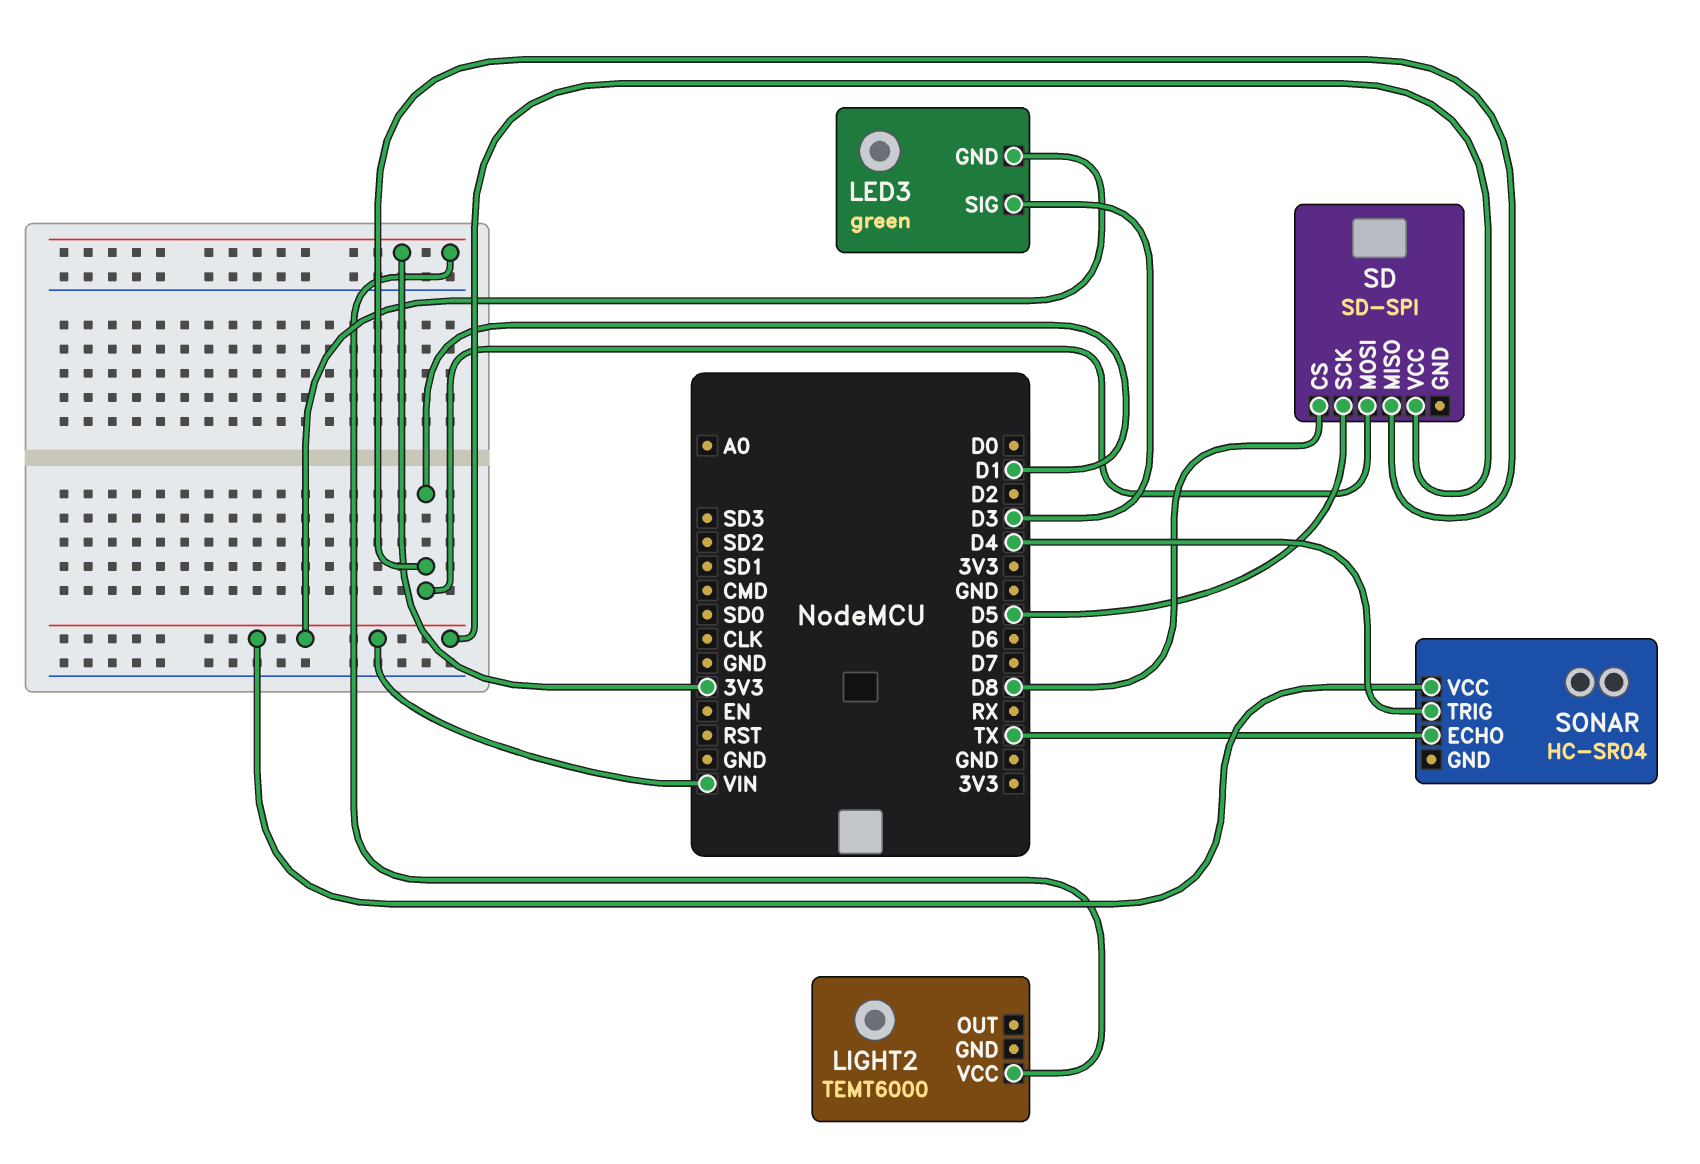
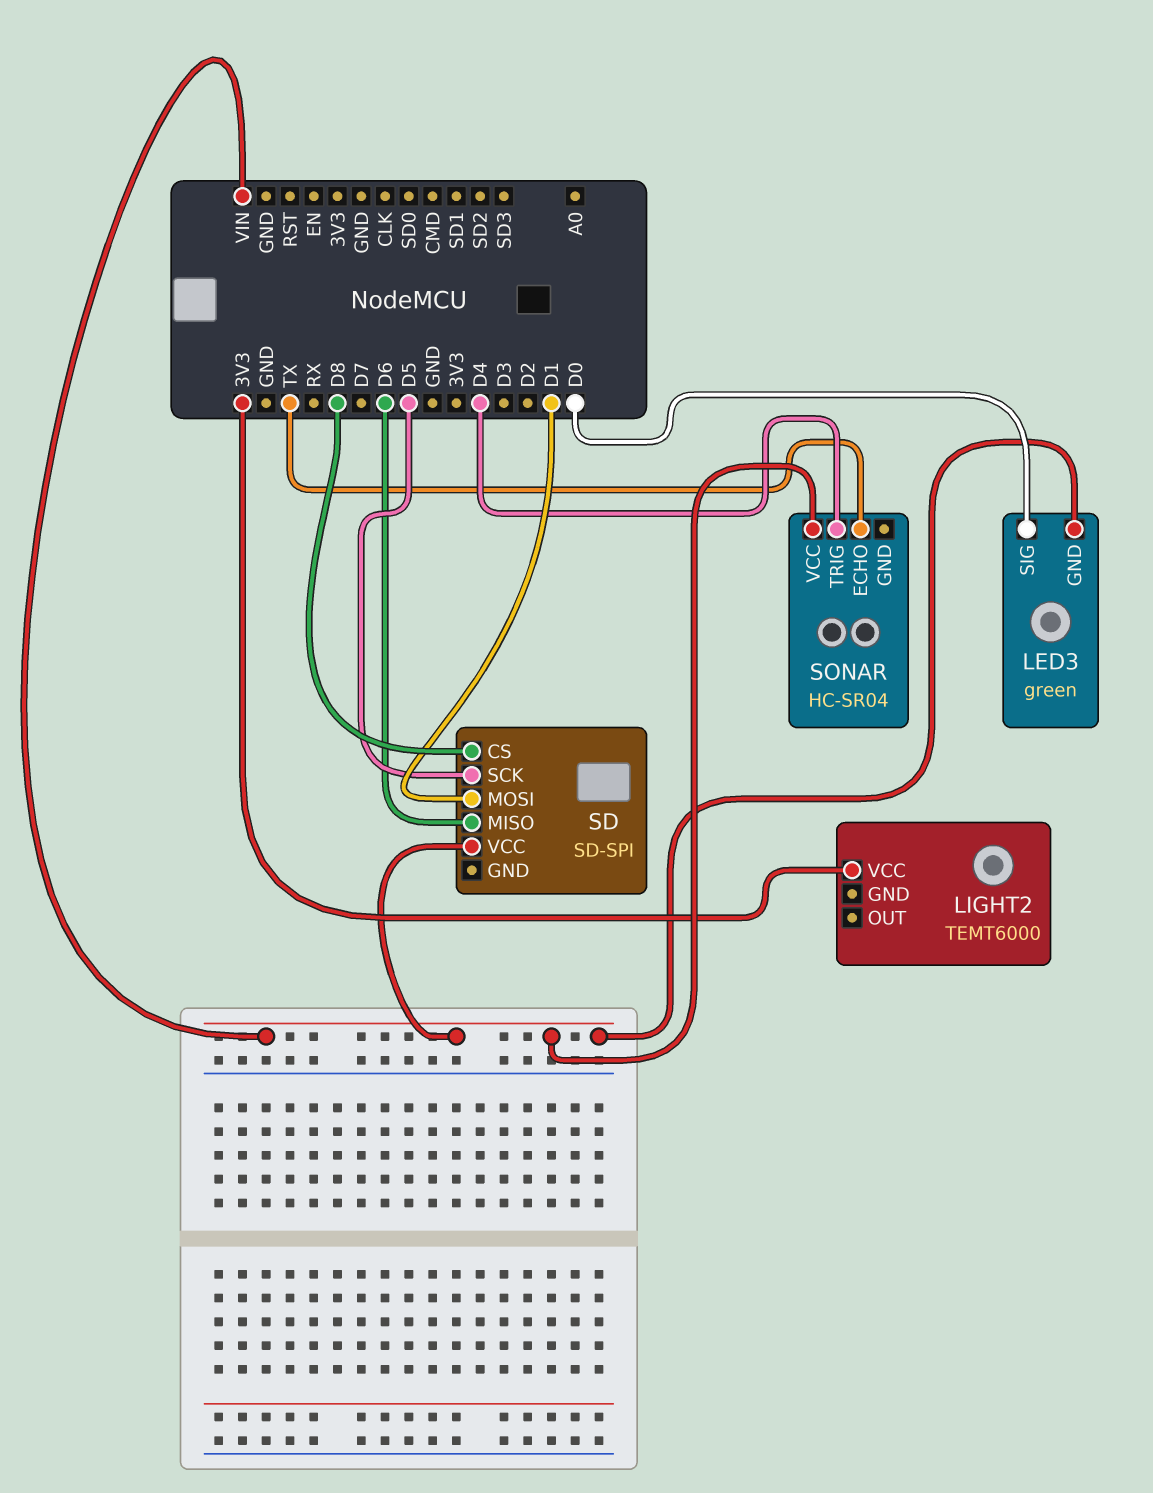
LED3 pin SIG: D3 -> D0
SD pin MISO: D1 -> D6

